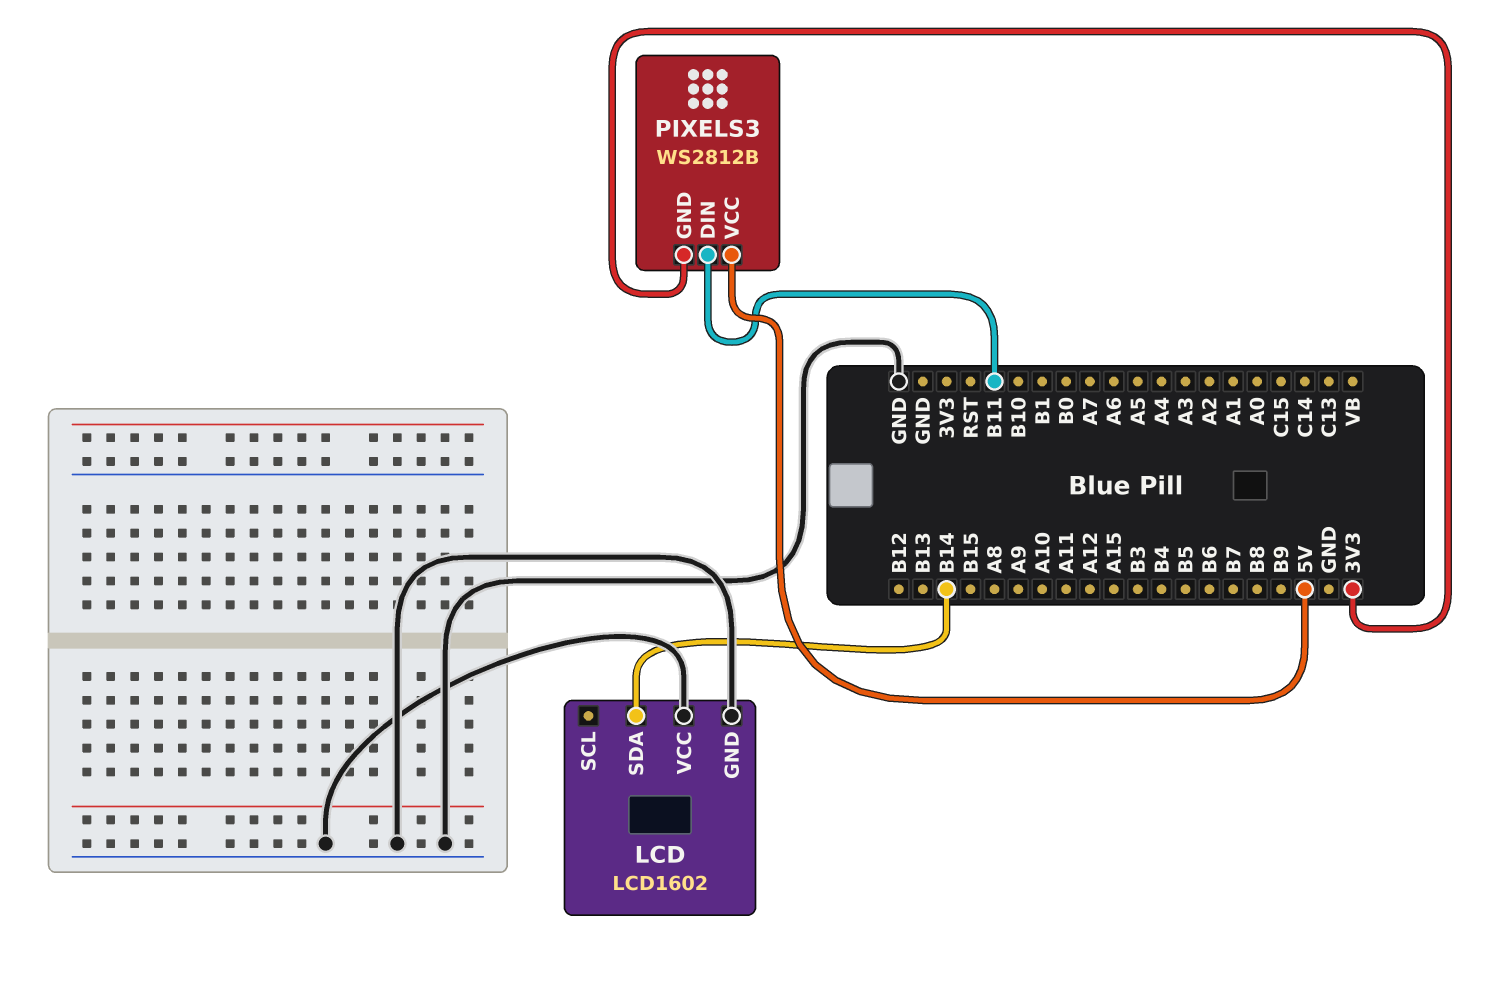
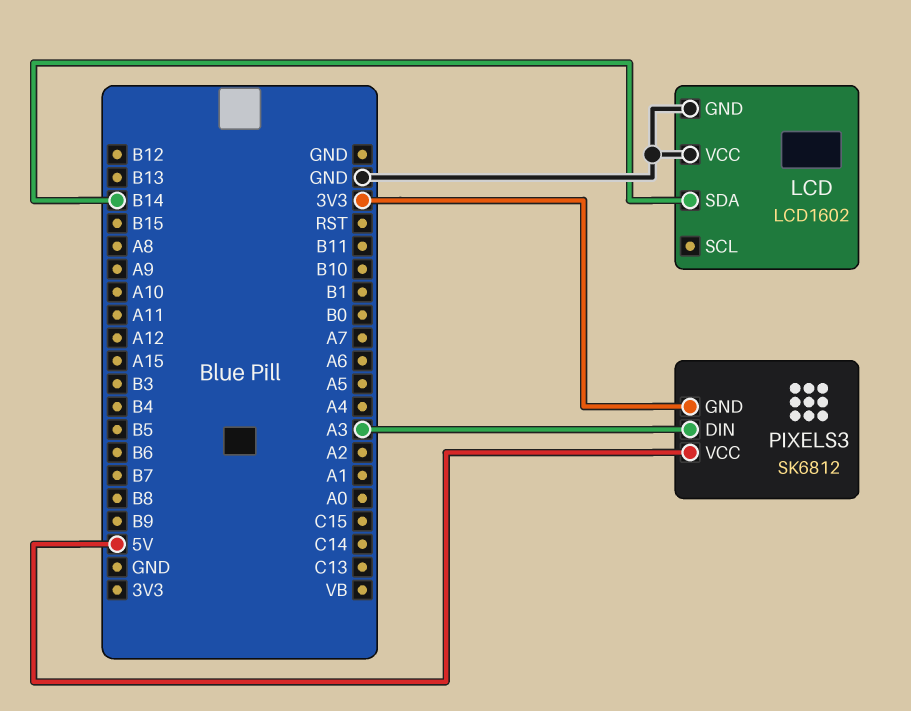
PIXELS3: WS2812B -> SK6812
PIXELS3 pin DIN: B11 -> A3

